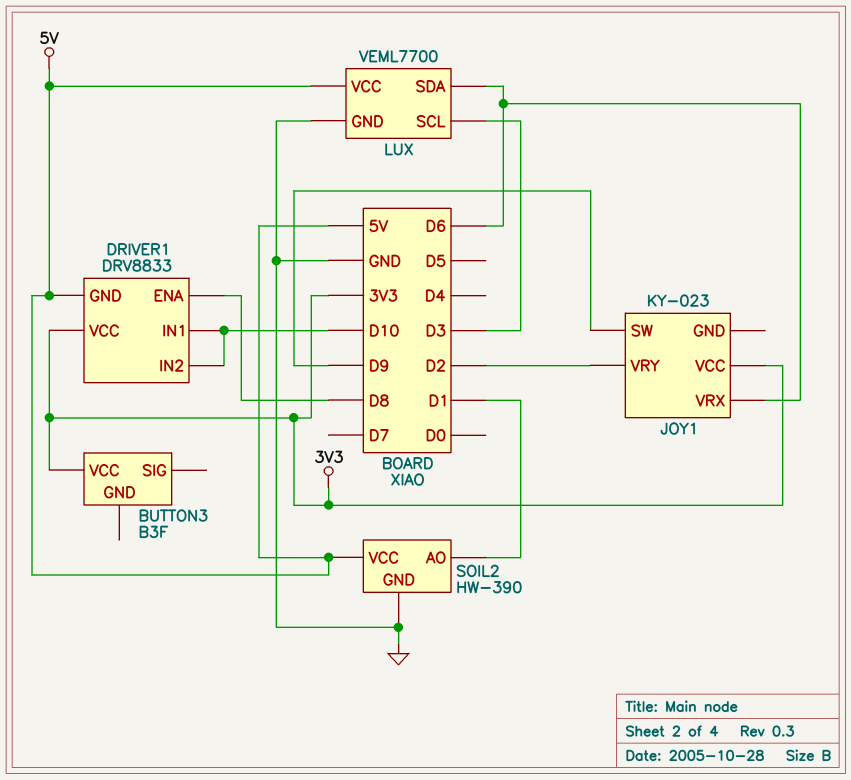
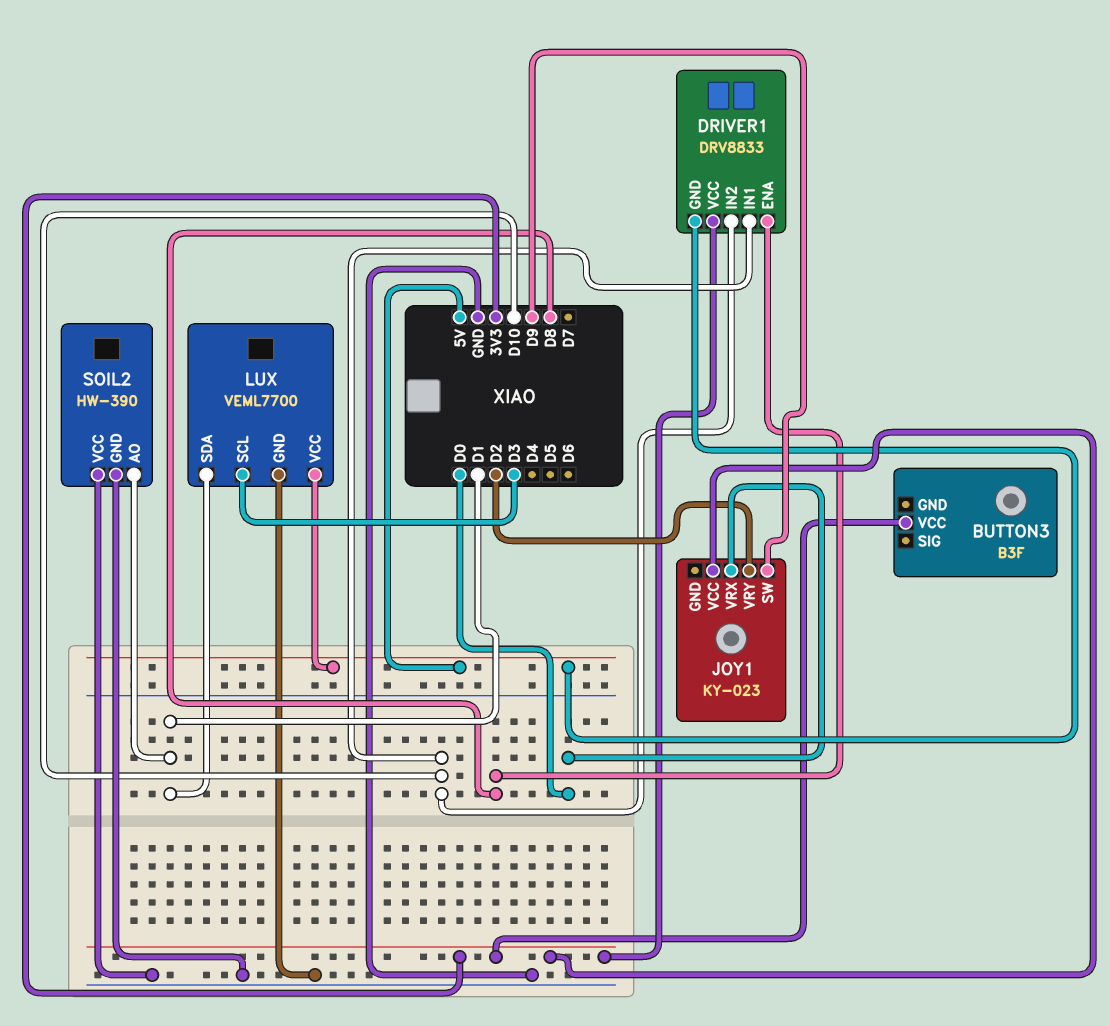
JOY1 pin VRX: D6 -> D0
LUX pin SDA: D6 -> D1
SOIL2 pin VCC: 5V -> GND

